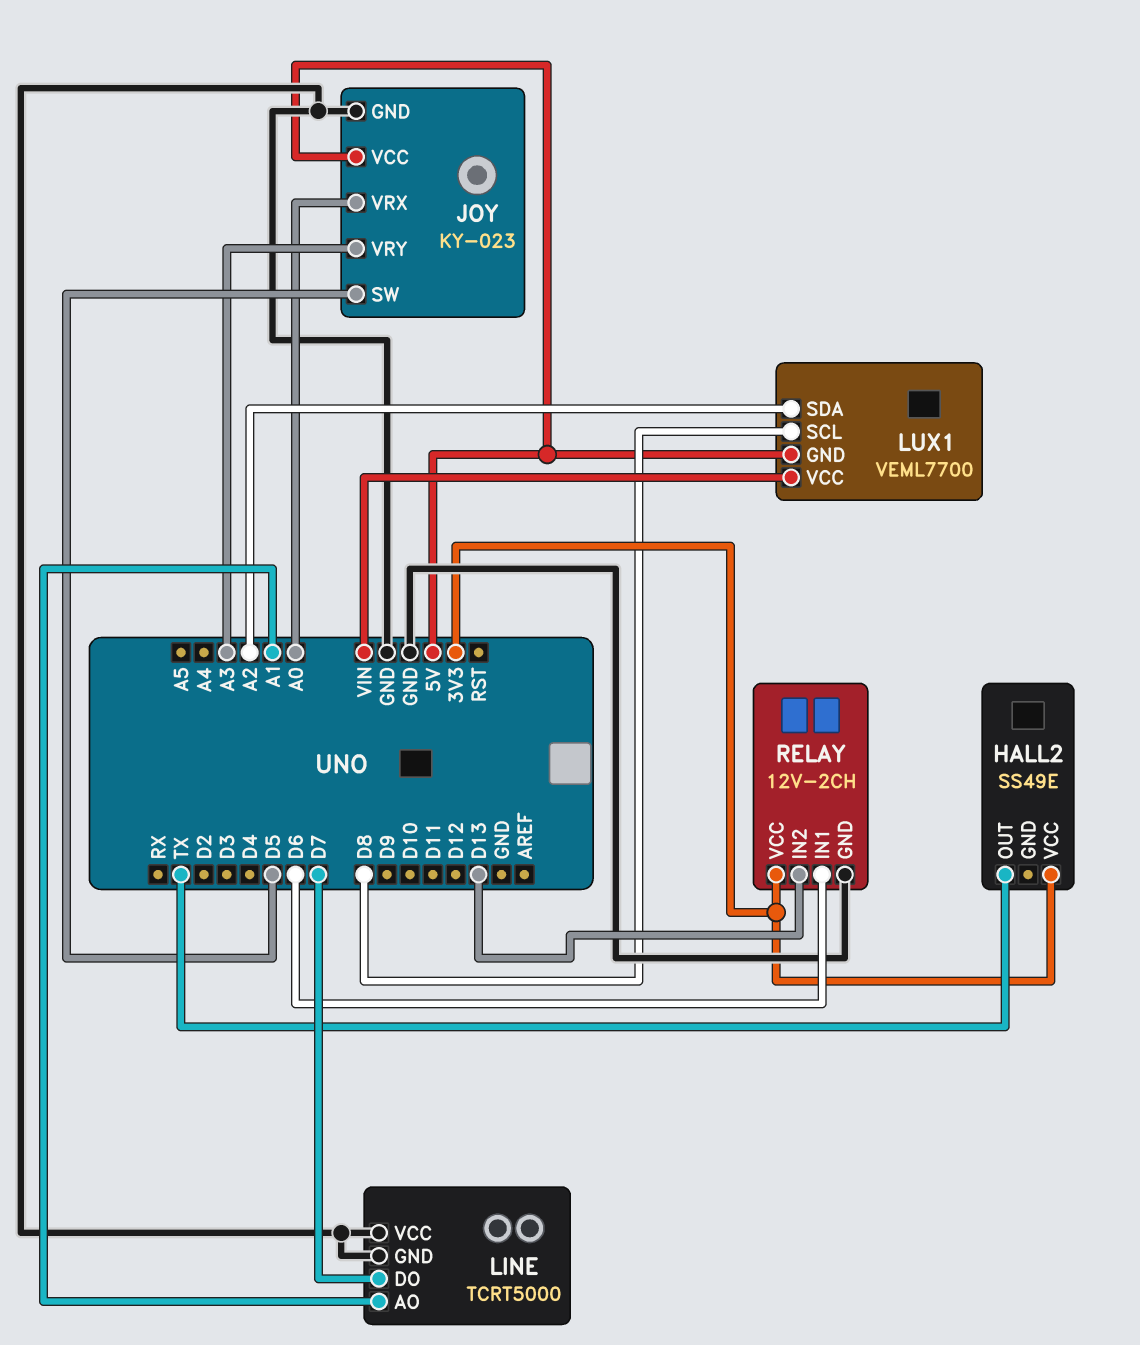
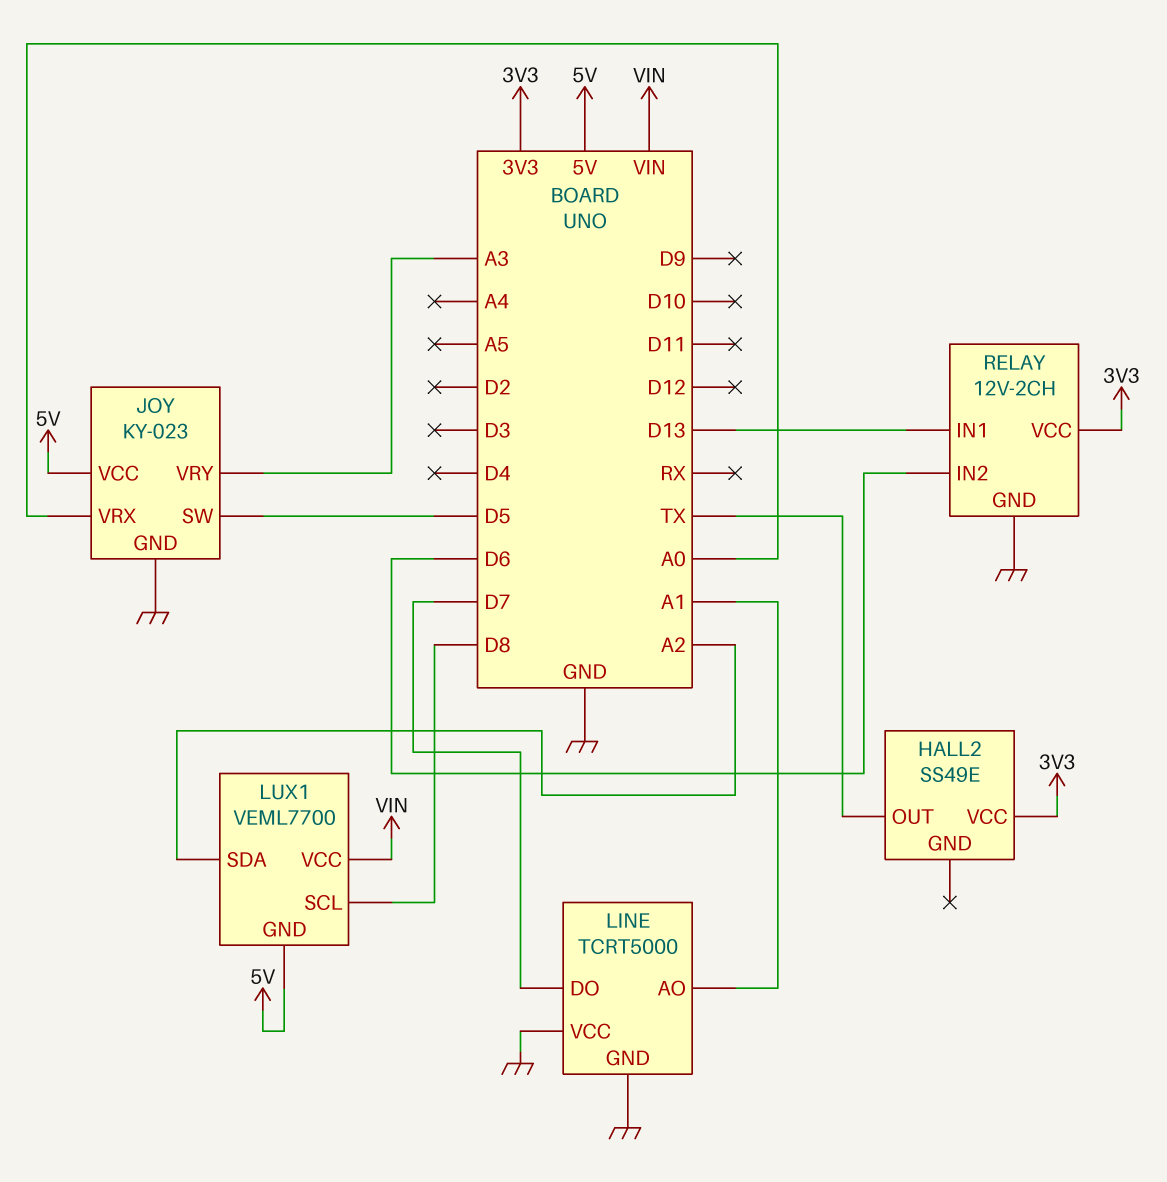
RELAY pin IN1: D6 -> D13
RELAY pin IN2: D13 -> D6

